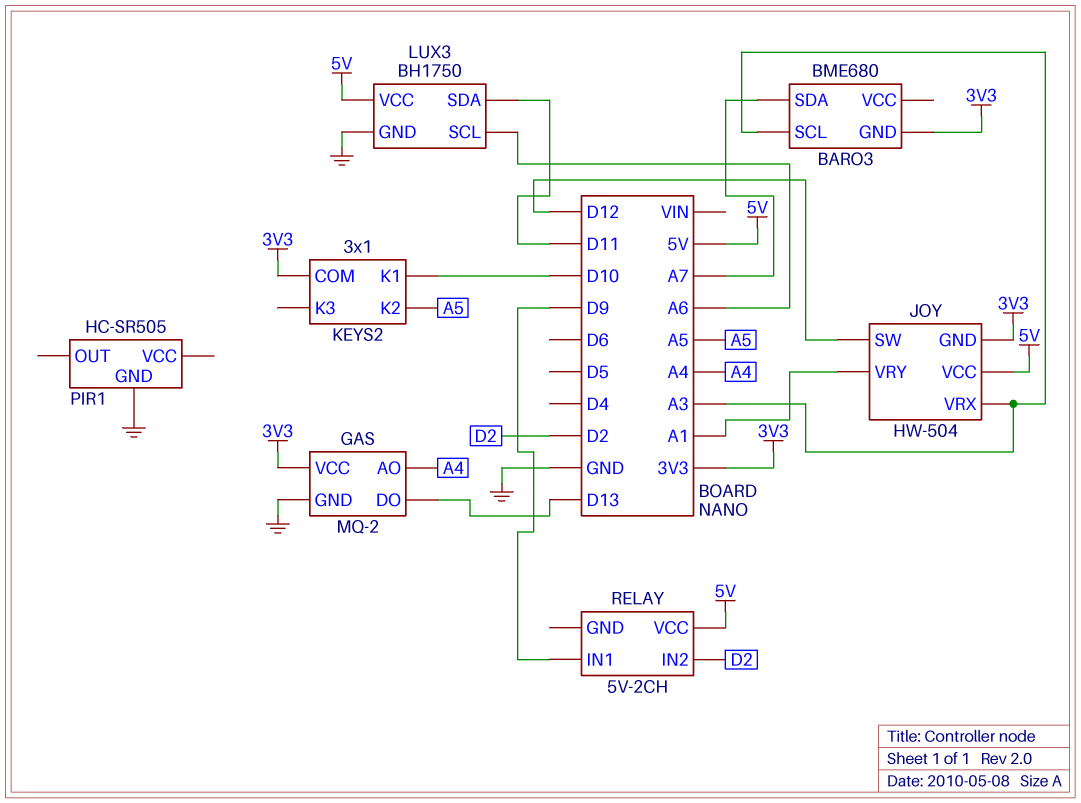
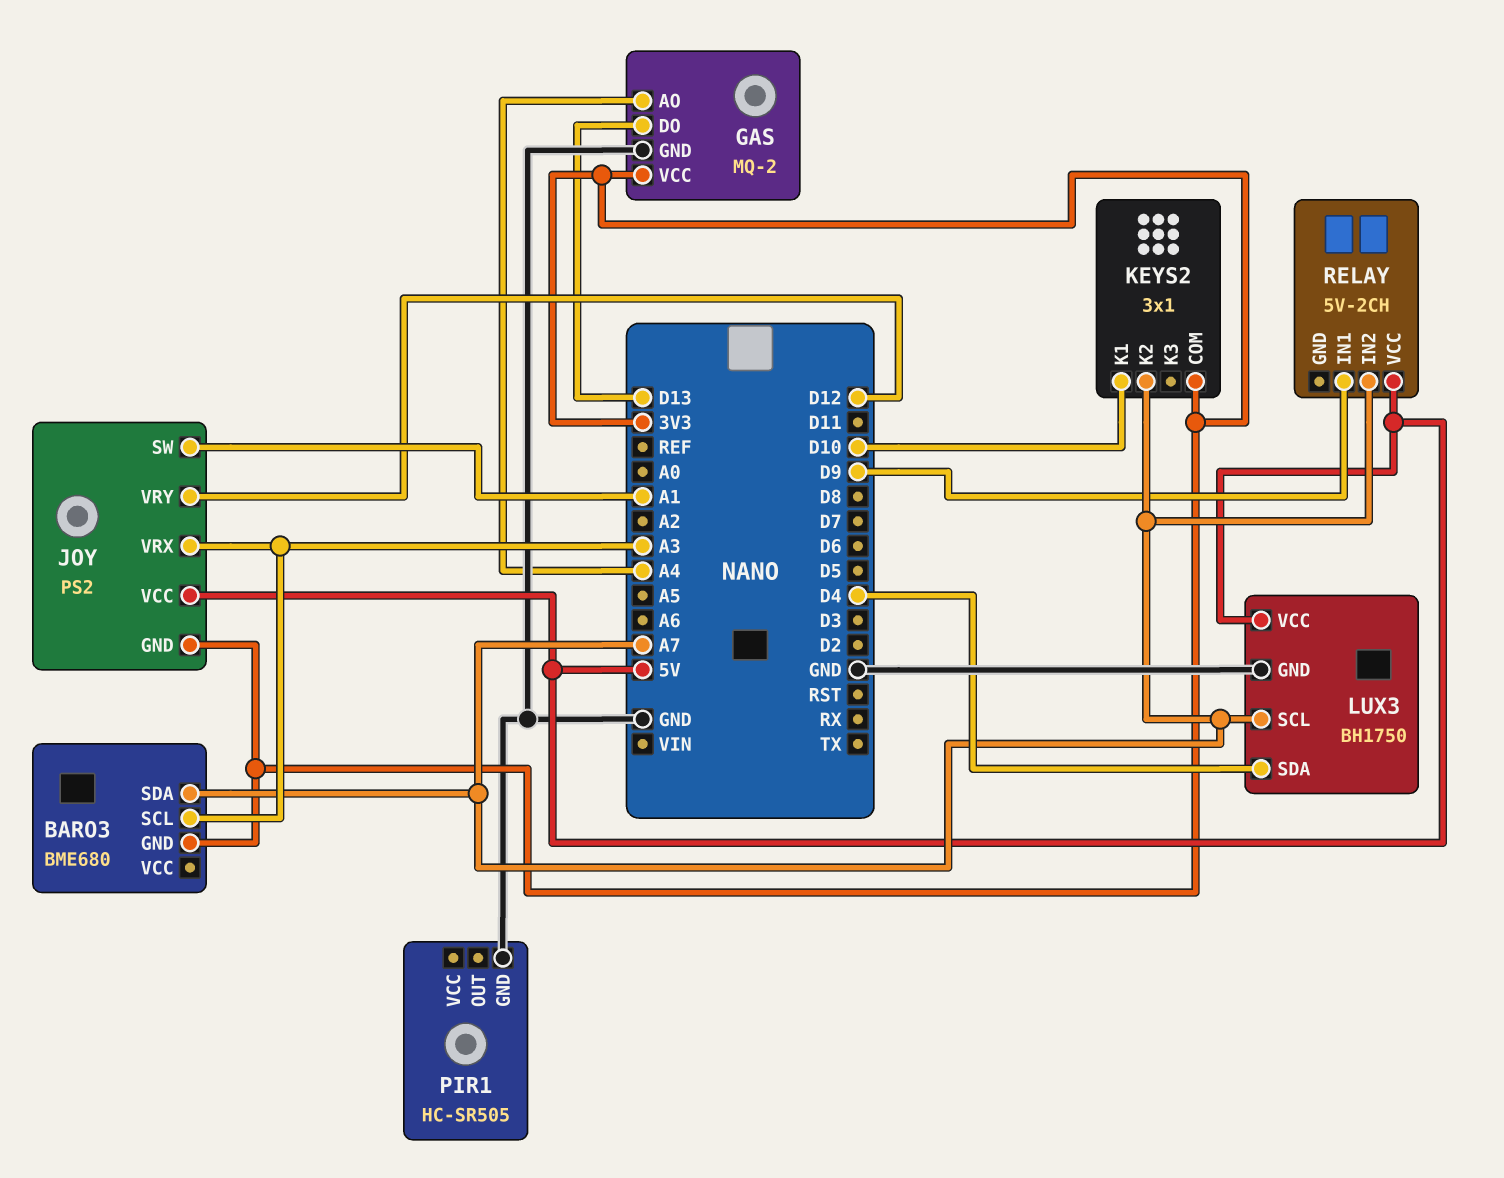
JOY: HW-504 -> PS2
JOY pin SW: D12 -> A1
JOY pin VRY: A1 -> D12
KEYS2 pin K2: A5 -> A7
LUX3 pin SCL: A6 -> A7
LUX3 pin SDA: D11 -> D4
RELAY pin IN2: D2 -> A7

